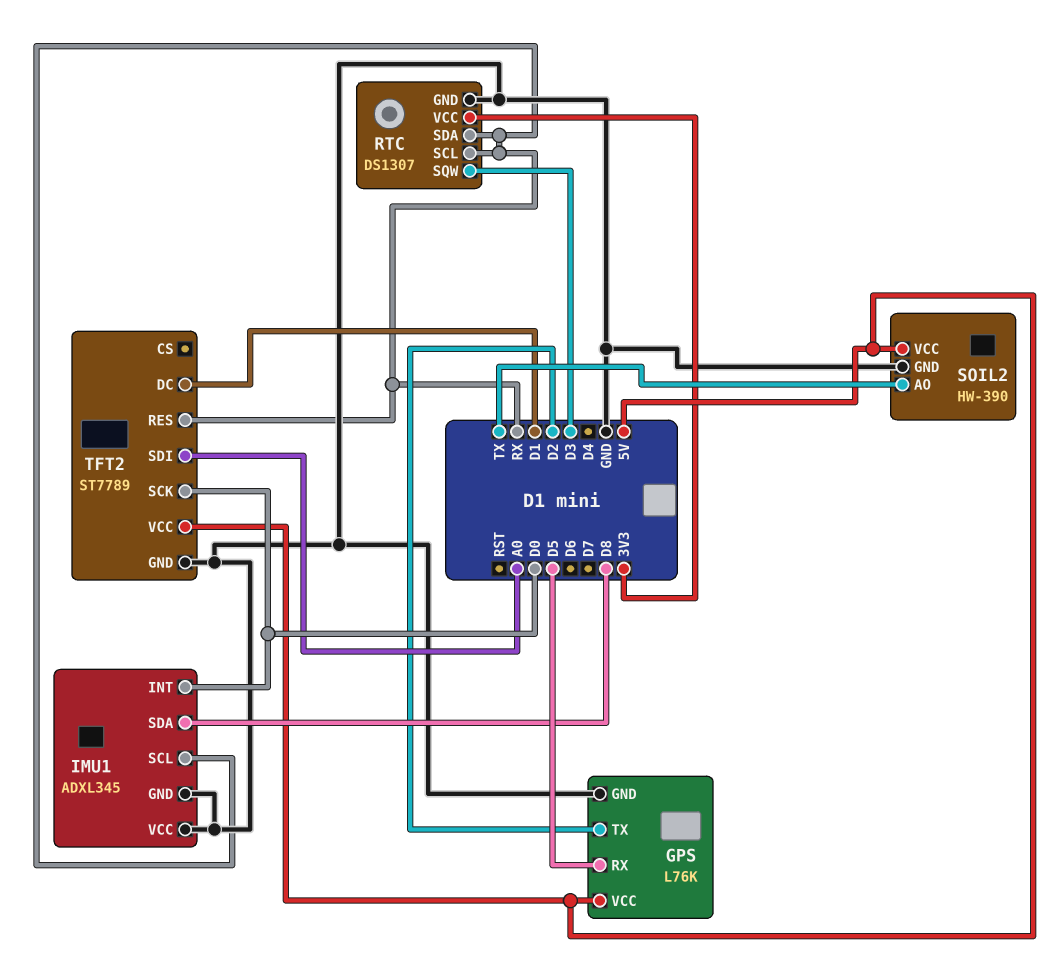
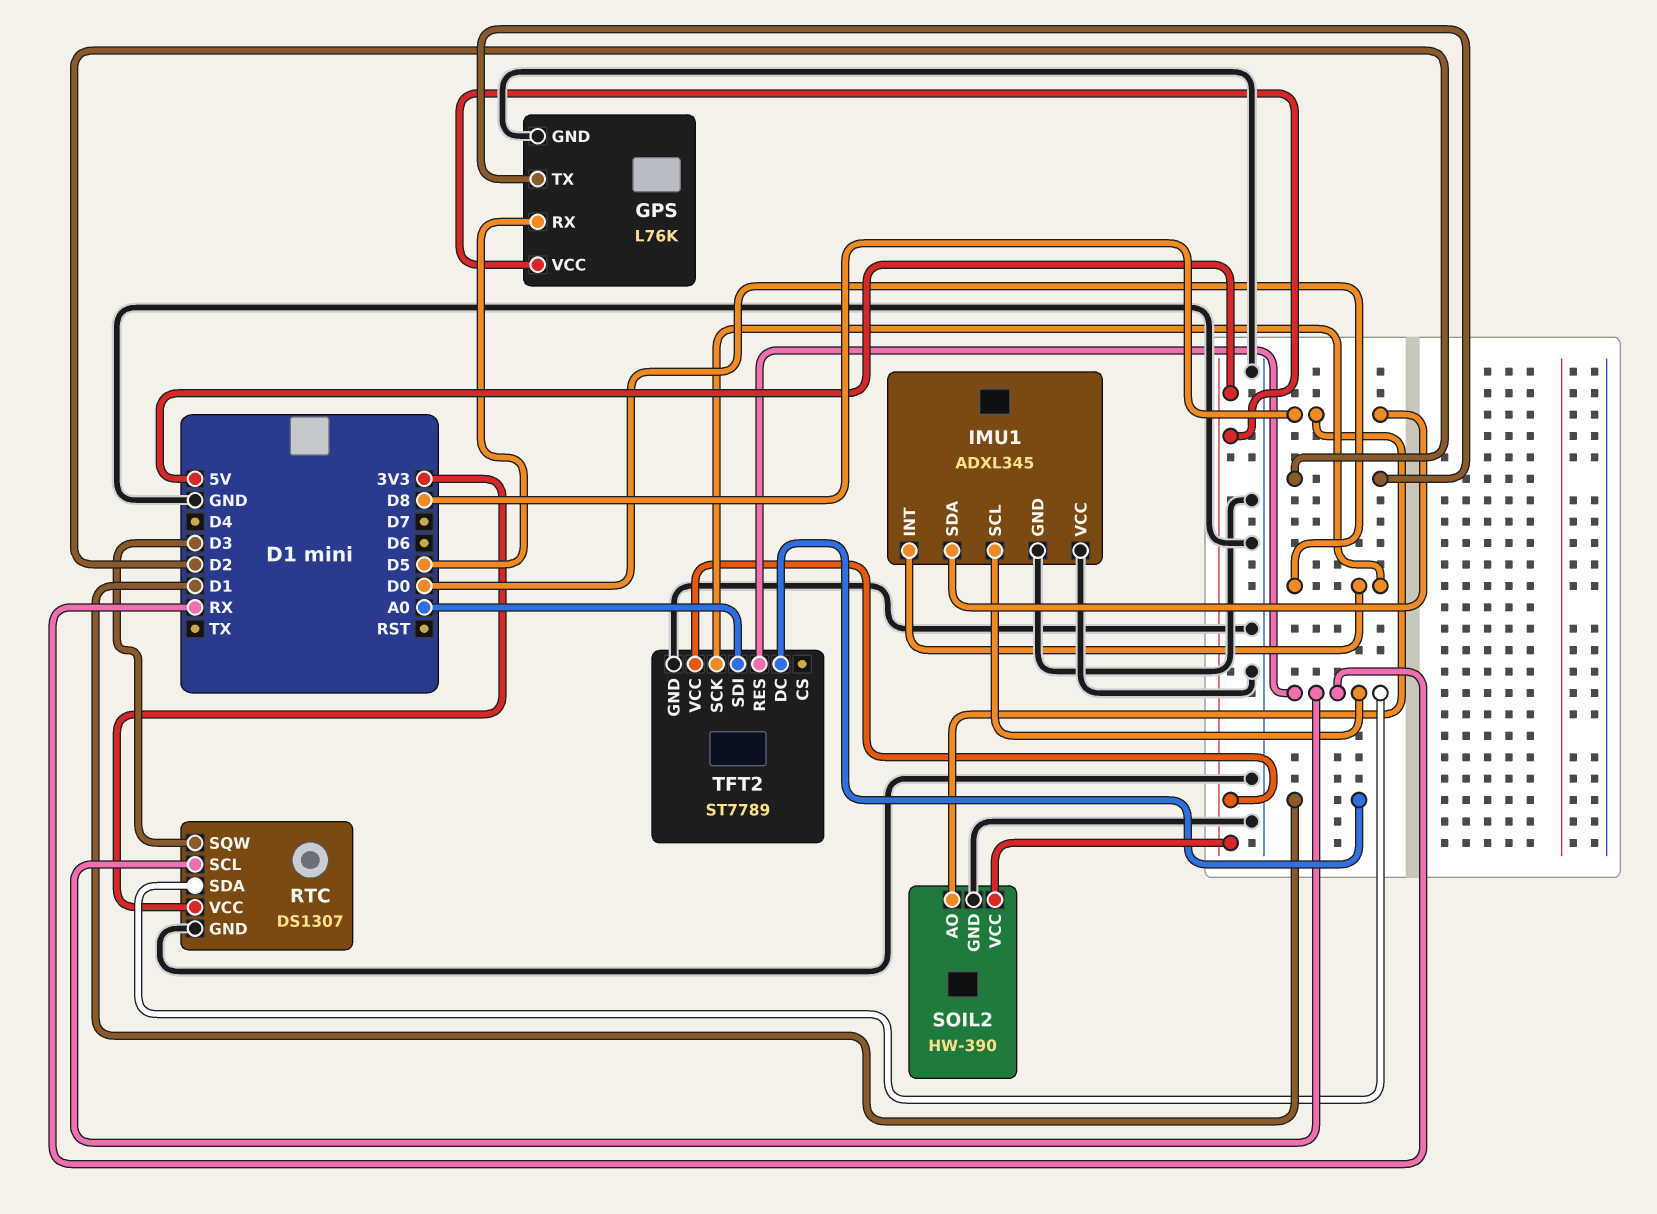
SOIL2 pin AO: TX -> D8

